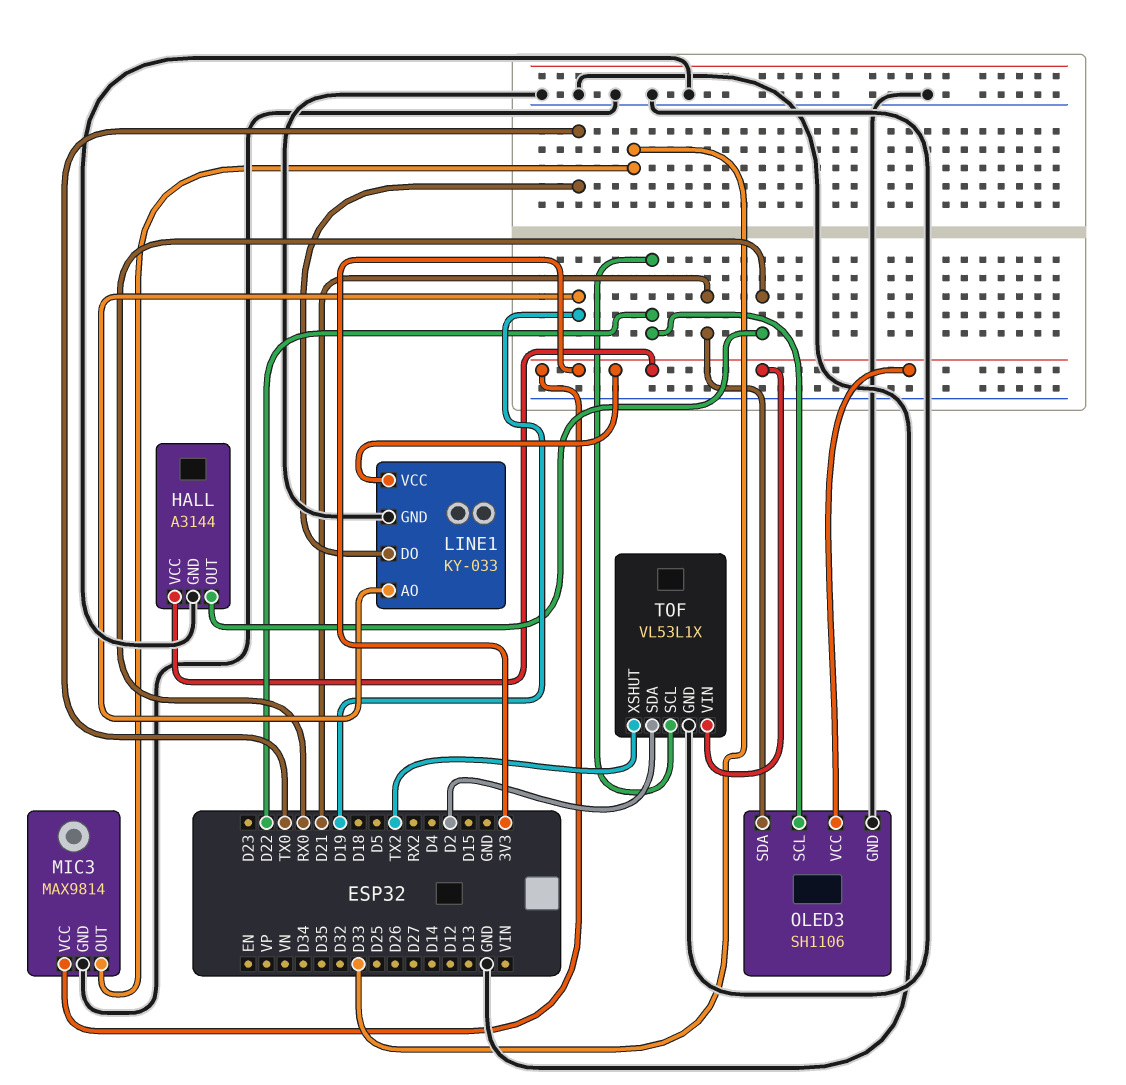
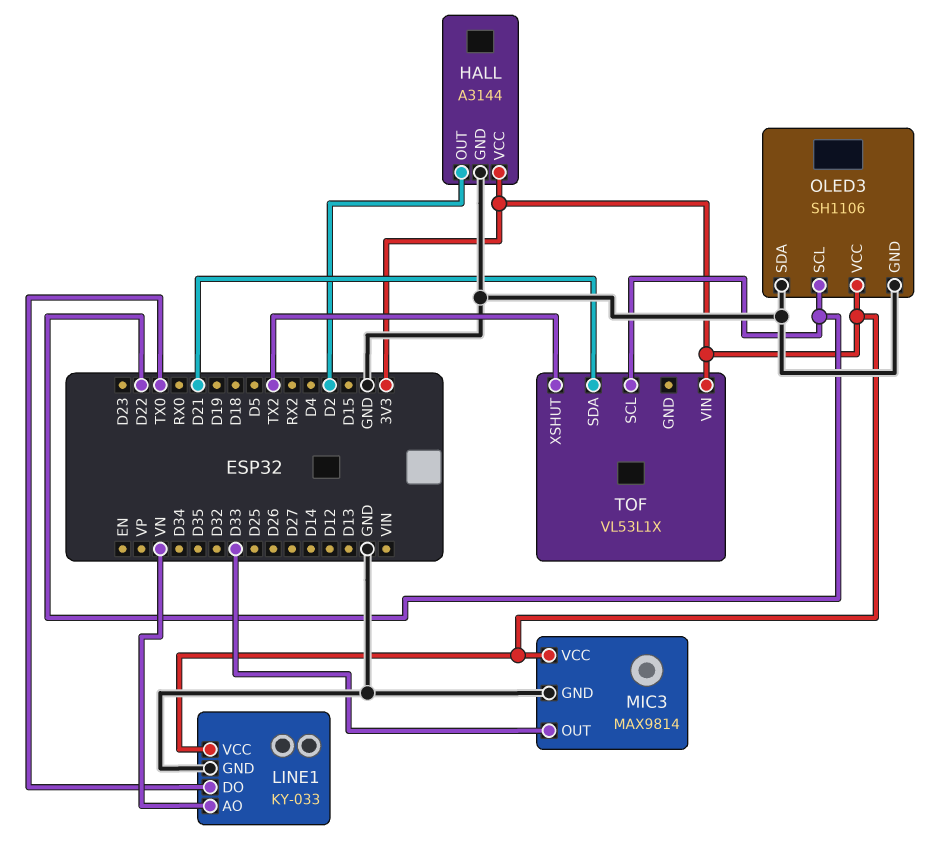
HALL pin OUT: RX0 -> D2
LINE1 pin AO: D19 -> VN
OLED3 pin SDA: D21 -> GND
TOF pin GND: GND -> none
TOF pin SDA: D2 -> D21

